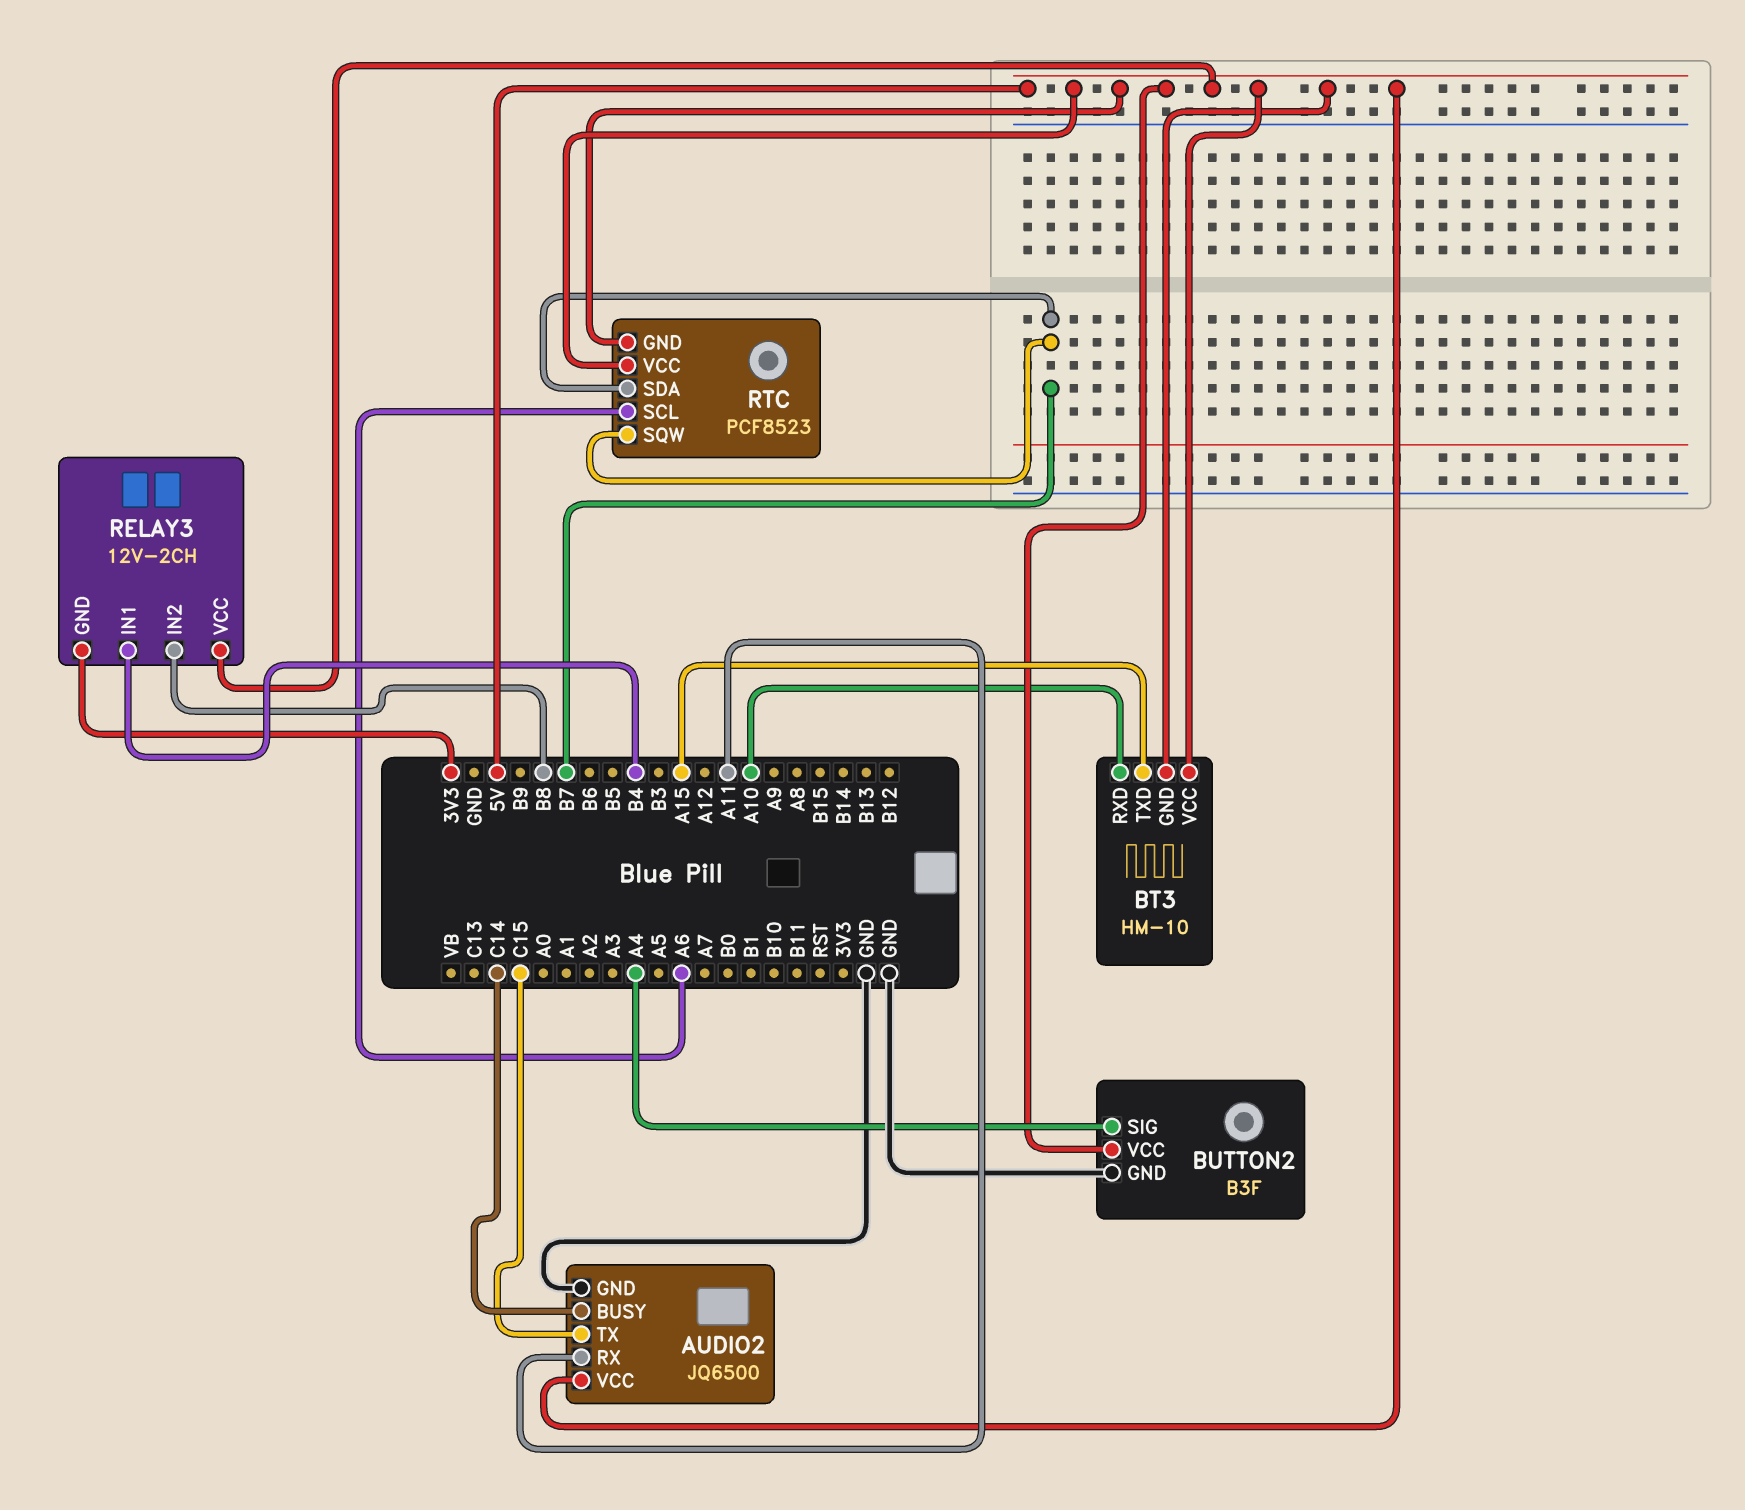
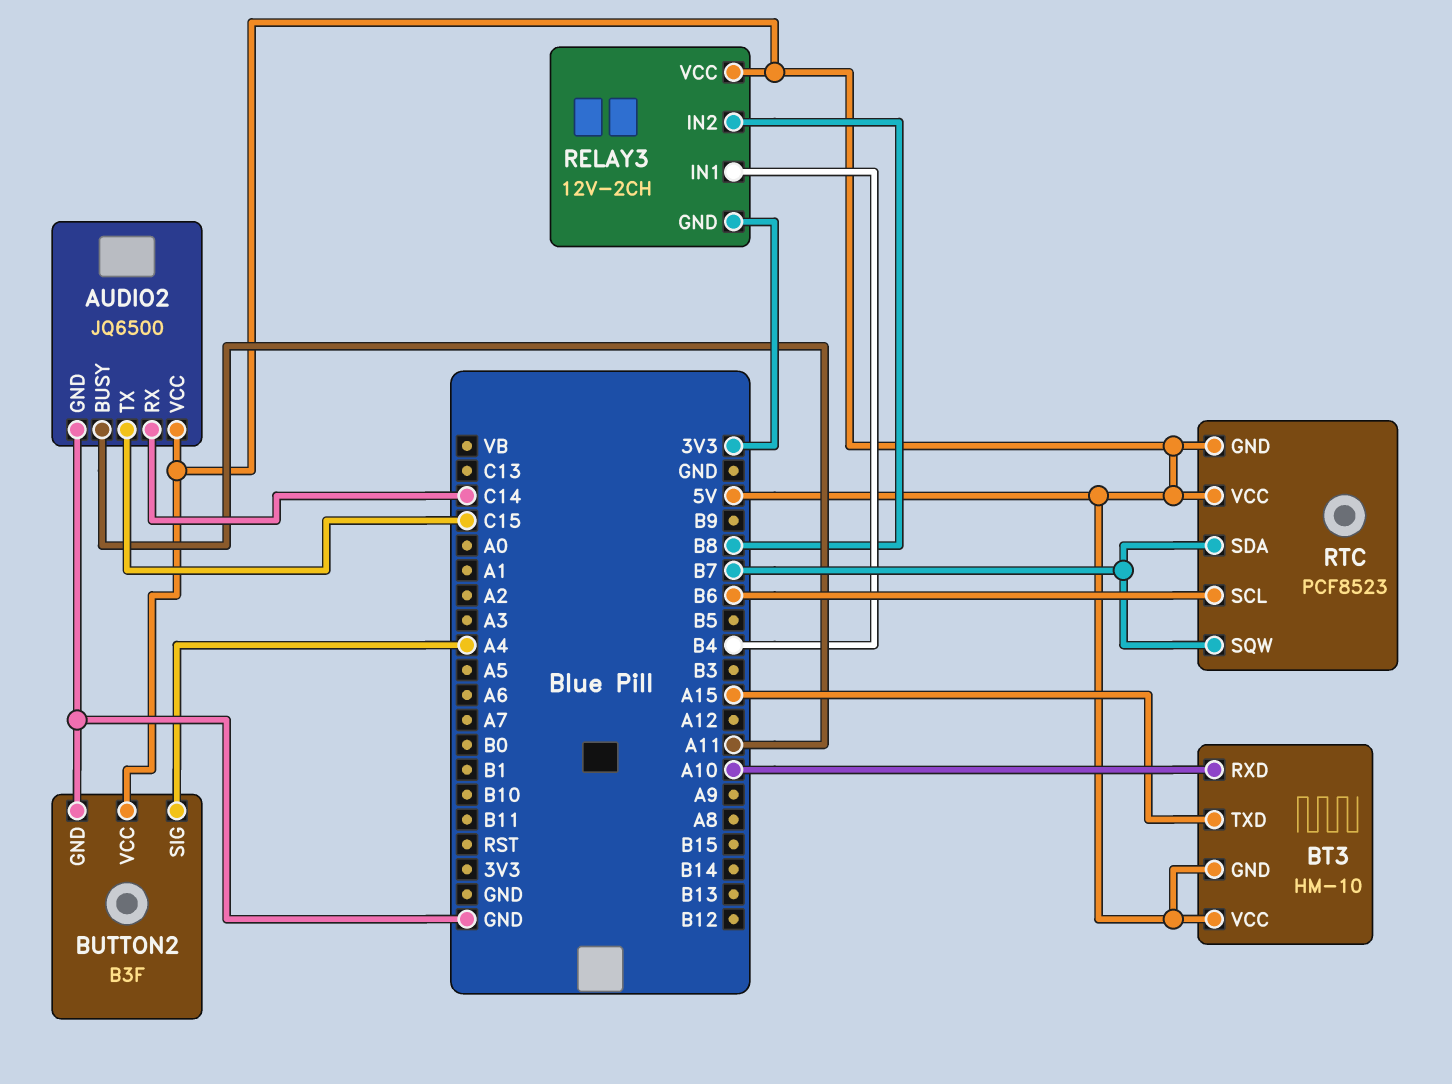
AUDIO2 pin BUSY: C14 -> A11
AUDIO2 pin RX: A11 -> C14
RTC pin SCL: A6 -> B6

